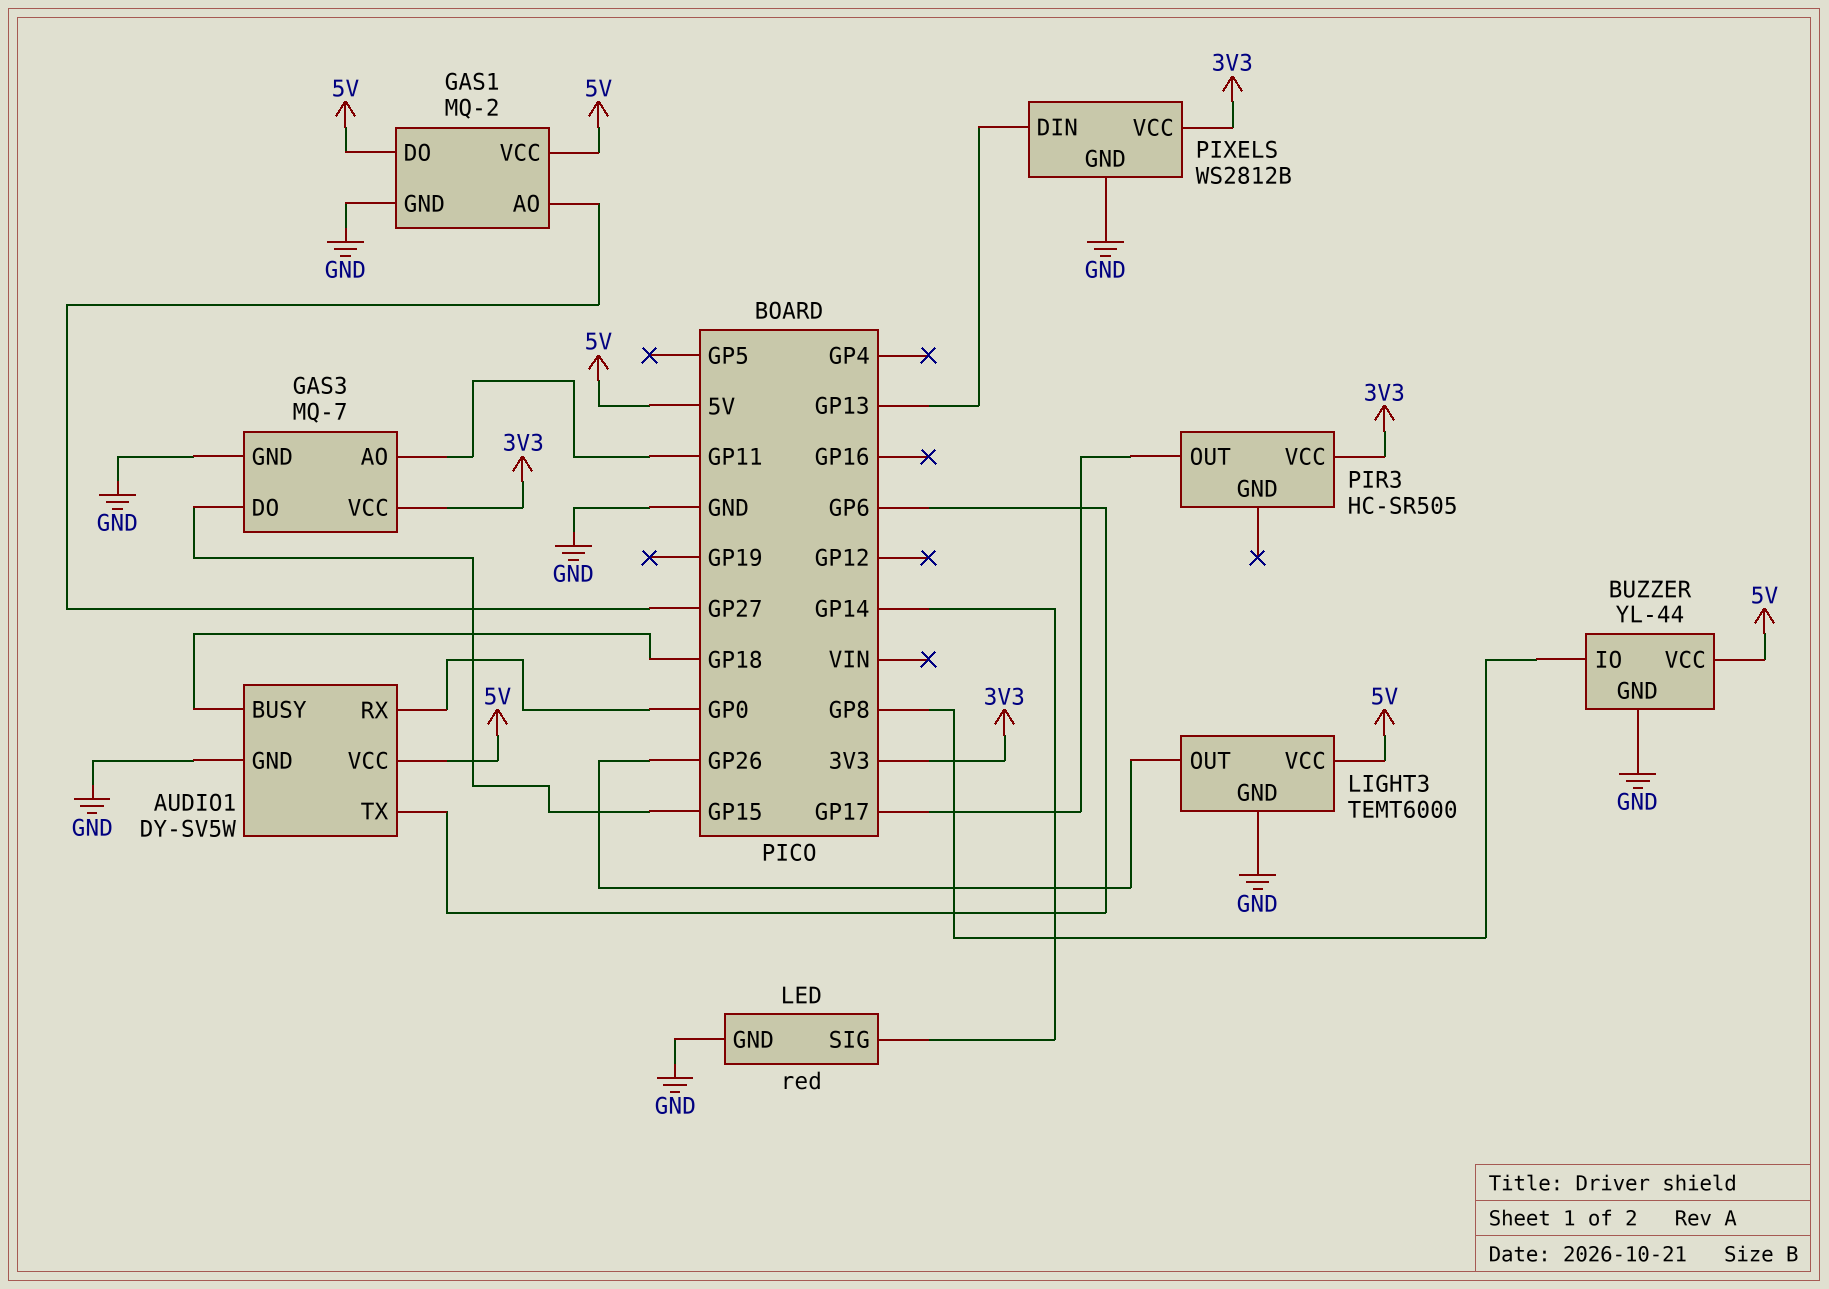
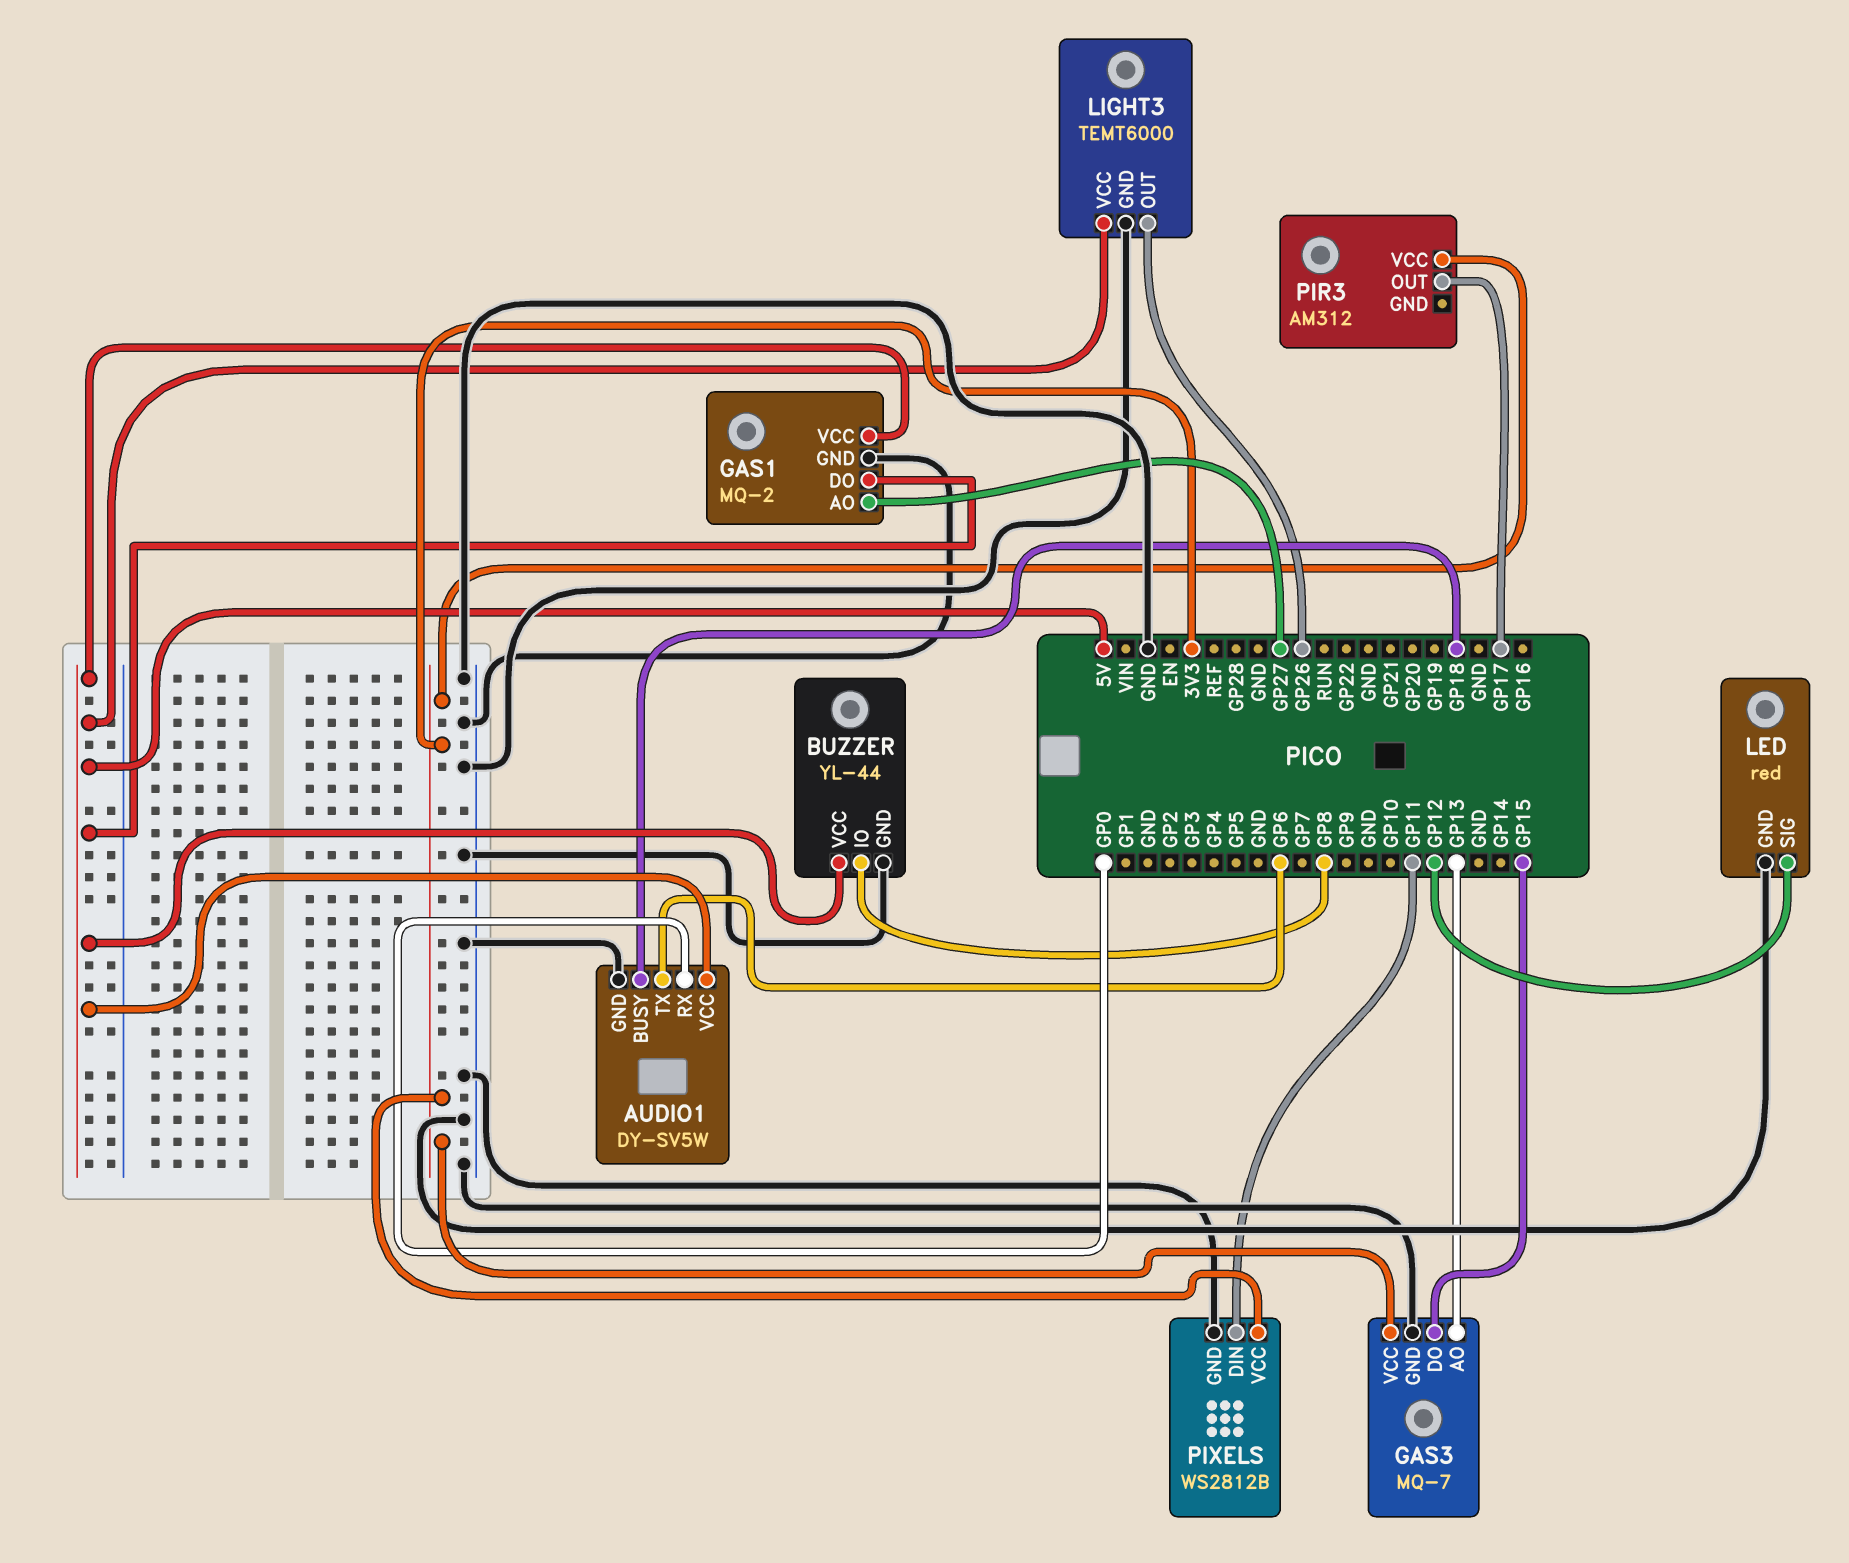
GAS3 pin AO: GP11 -> GP13
LED pin SIG: GP14 -> GP12
PIR3: HC-SR505 -> AM312
PIXELS pin DIN: GP13 -> GP11

